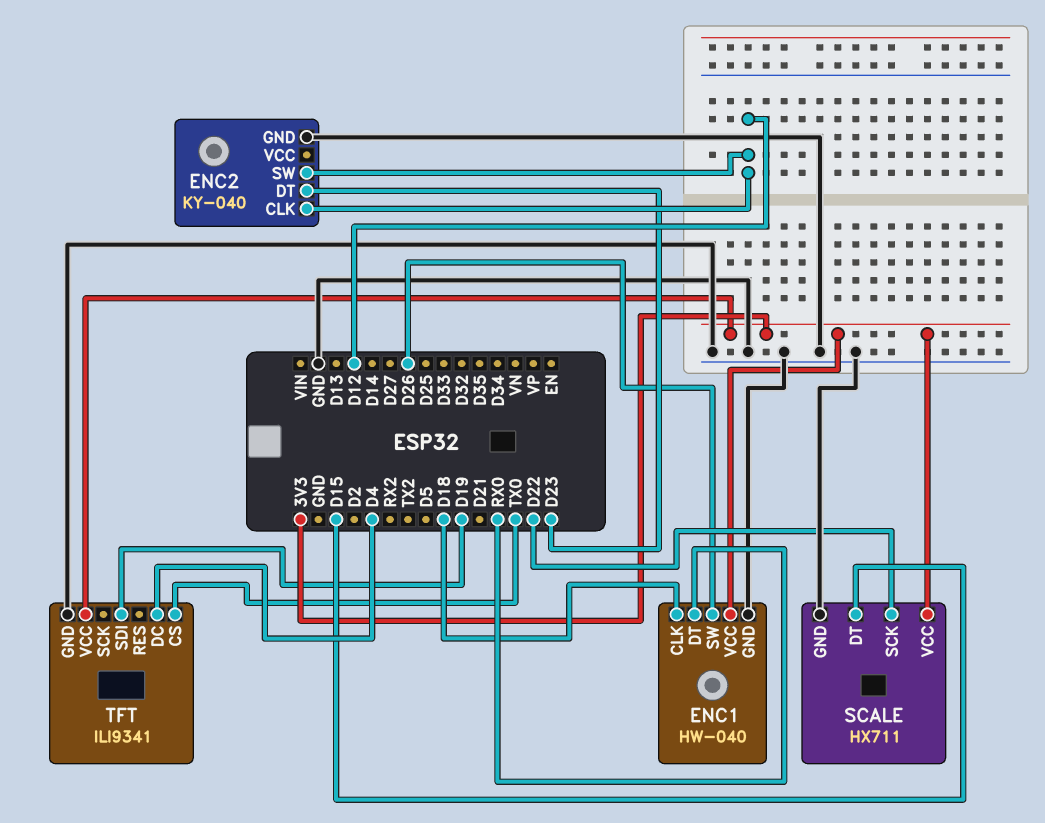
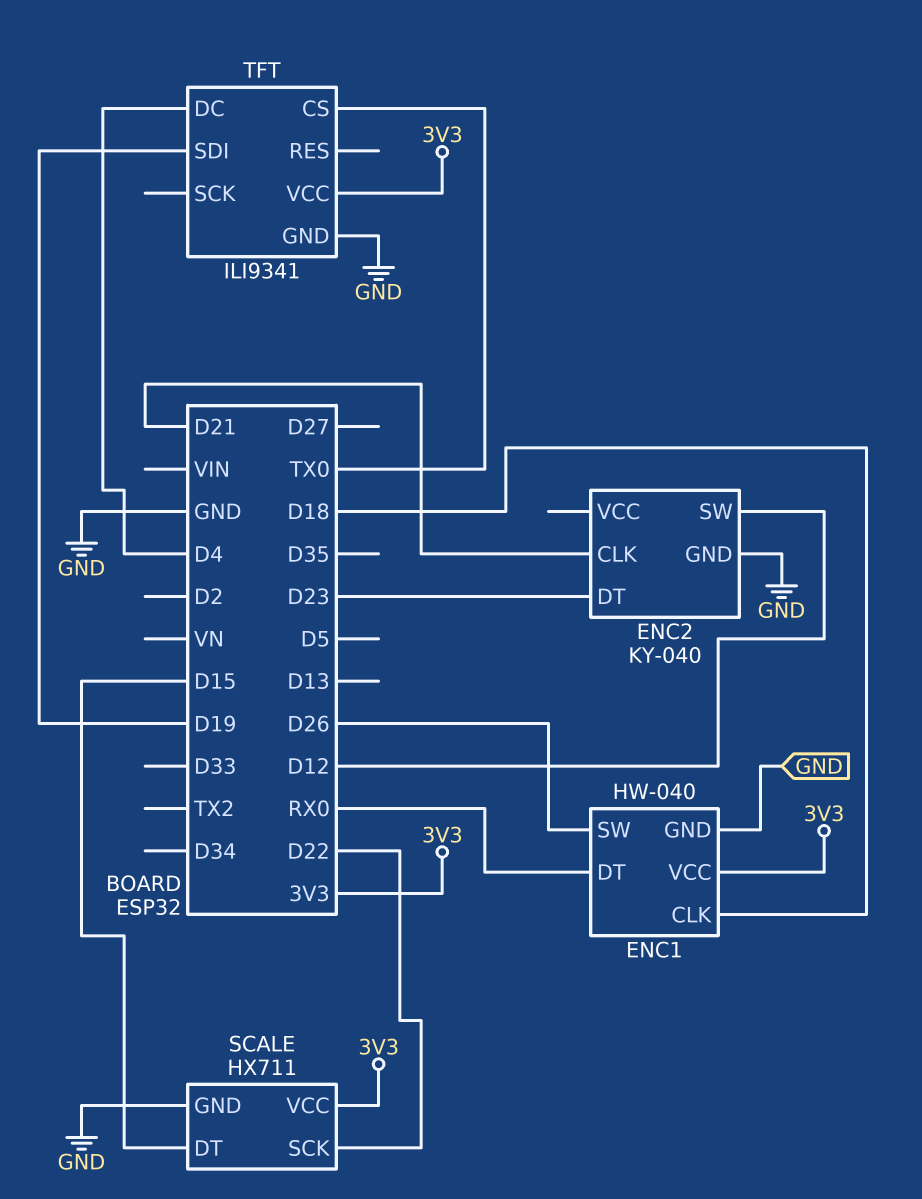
ENC2 pin CLK: D12 -> D21

